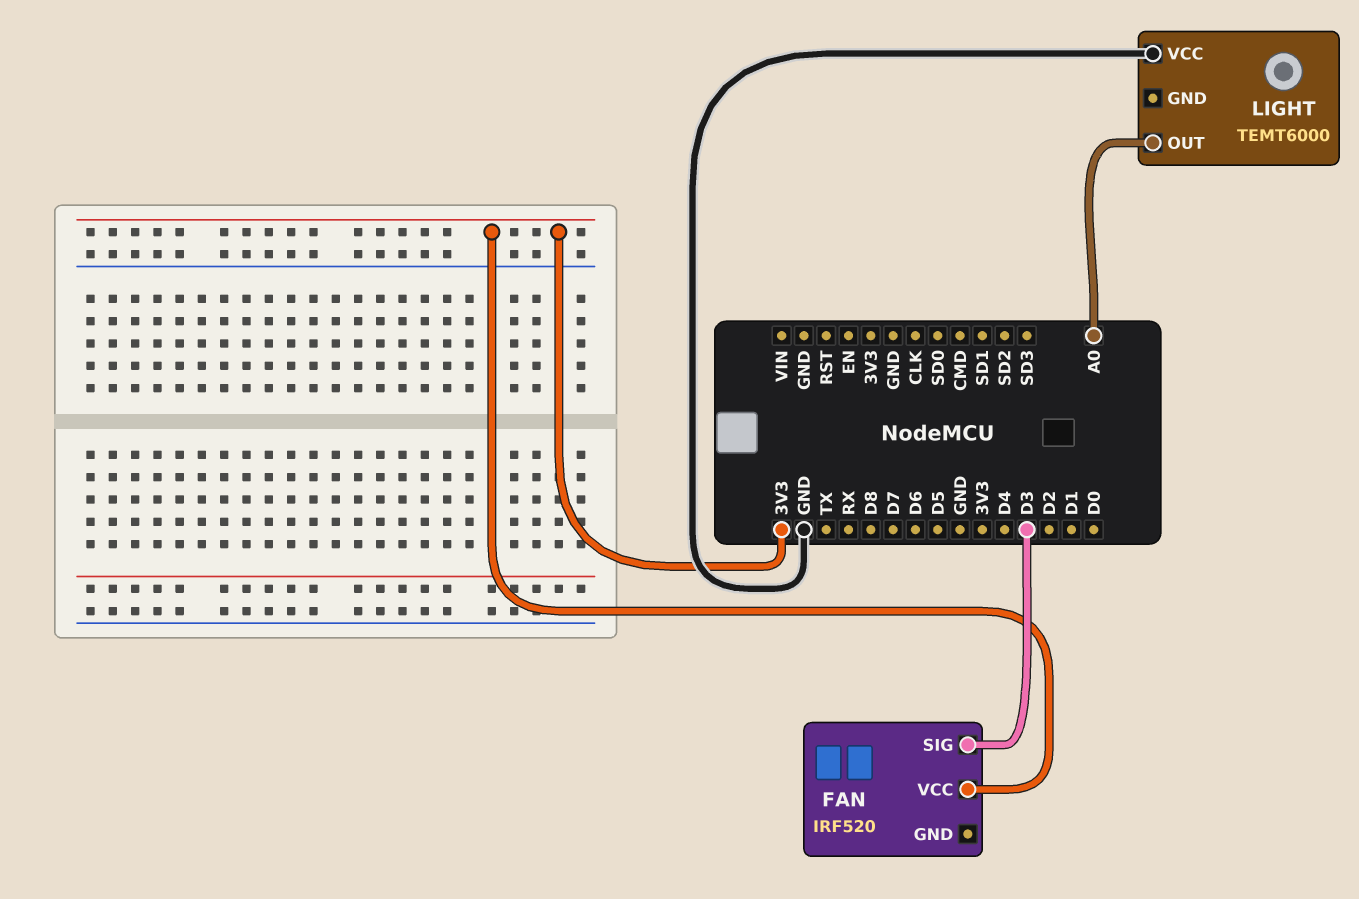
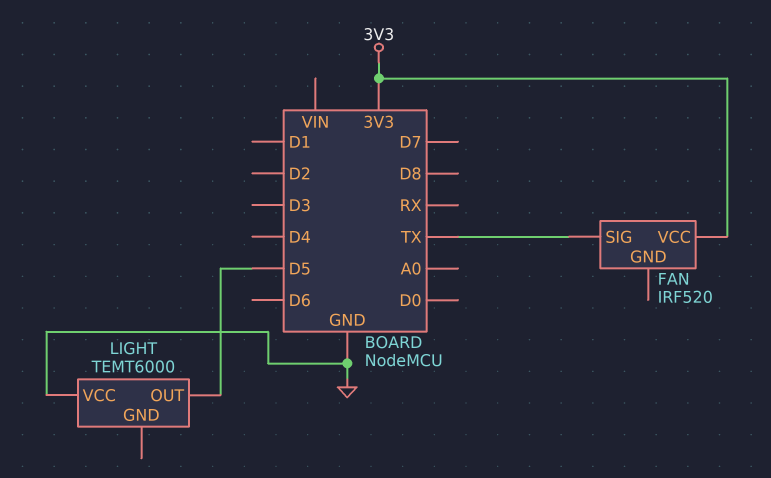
FAN pin SIG: D3 -> TX
LIGHT pin OUT: A0 -> D5

